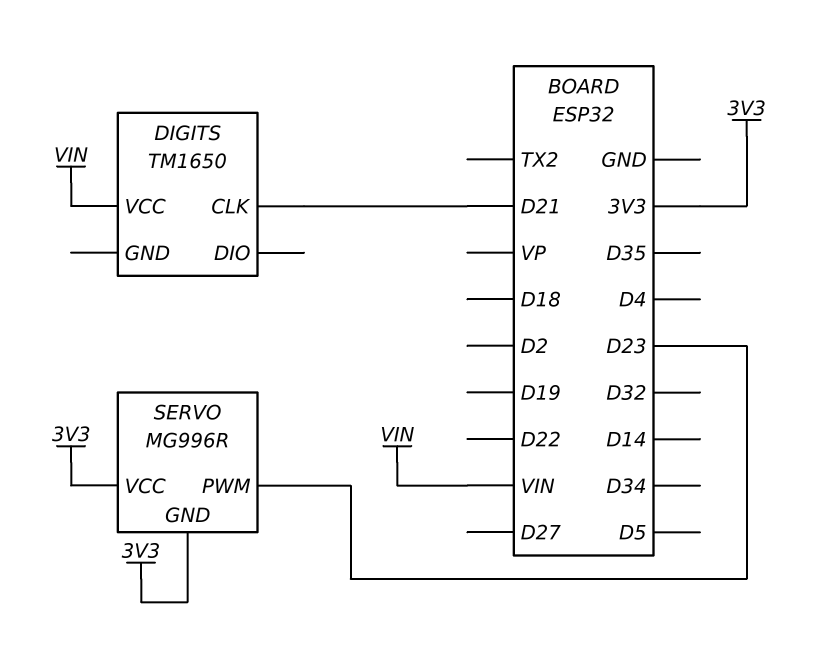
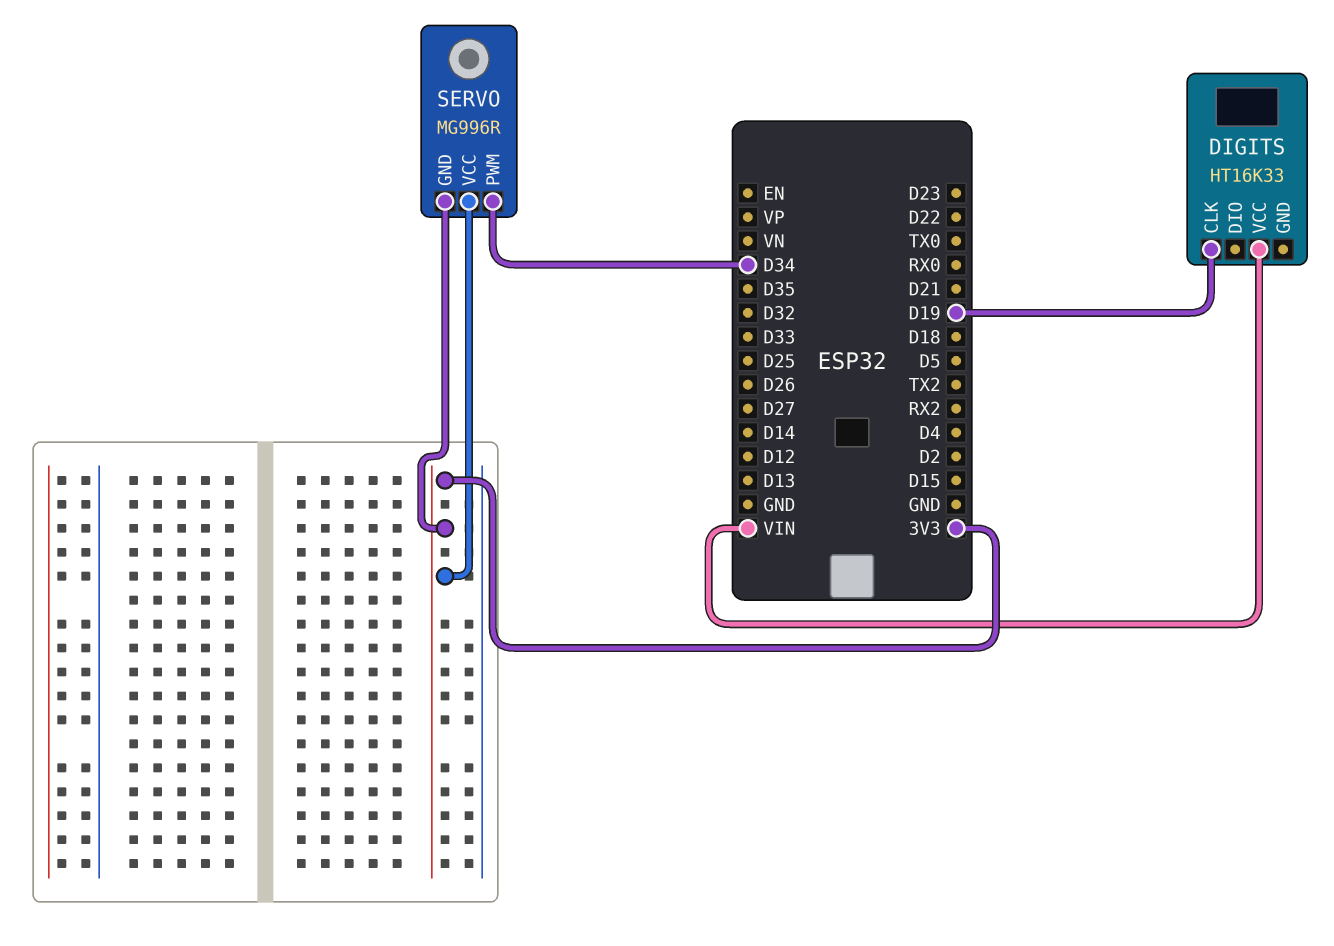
DIGITS: TM1650 -> HT16K33
DIGITS pin CLK: D21 -> D19
SERVO pin PWM: D23 -> D34

